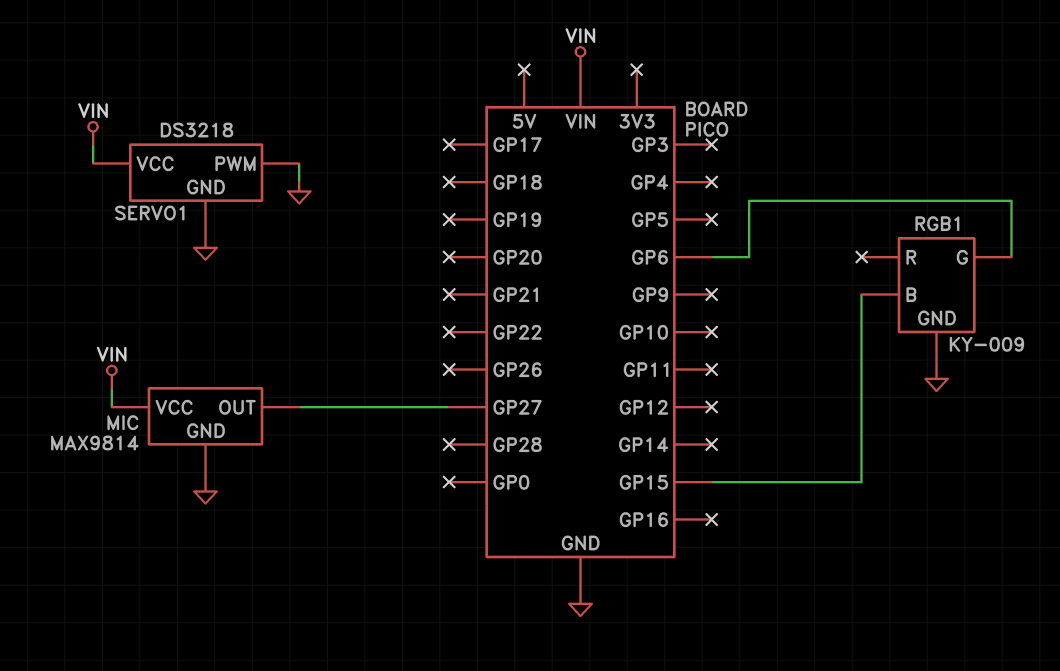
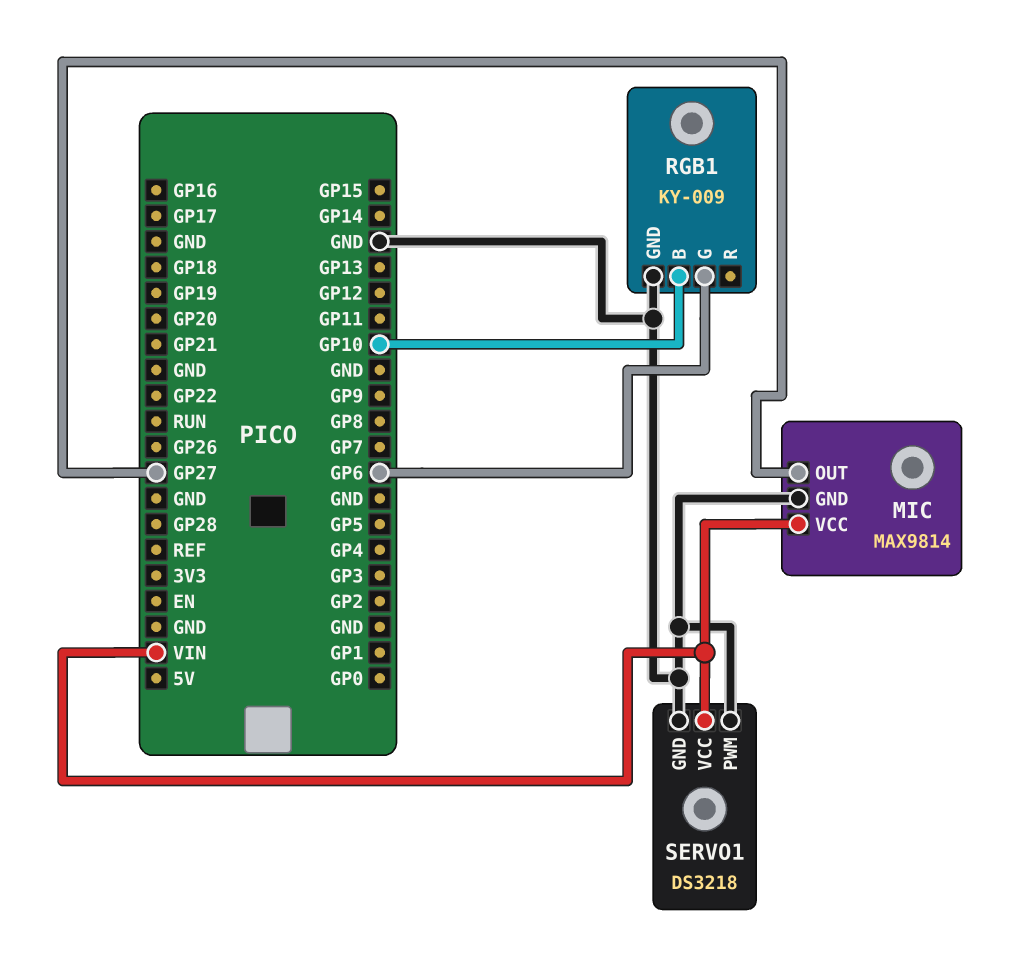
RGB1 pin B: GP15 -> GP10

